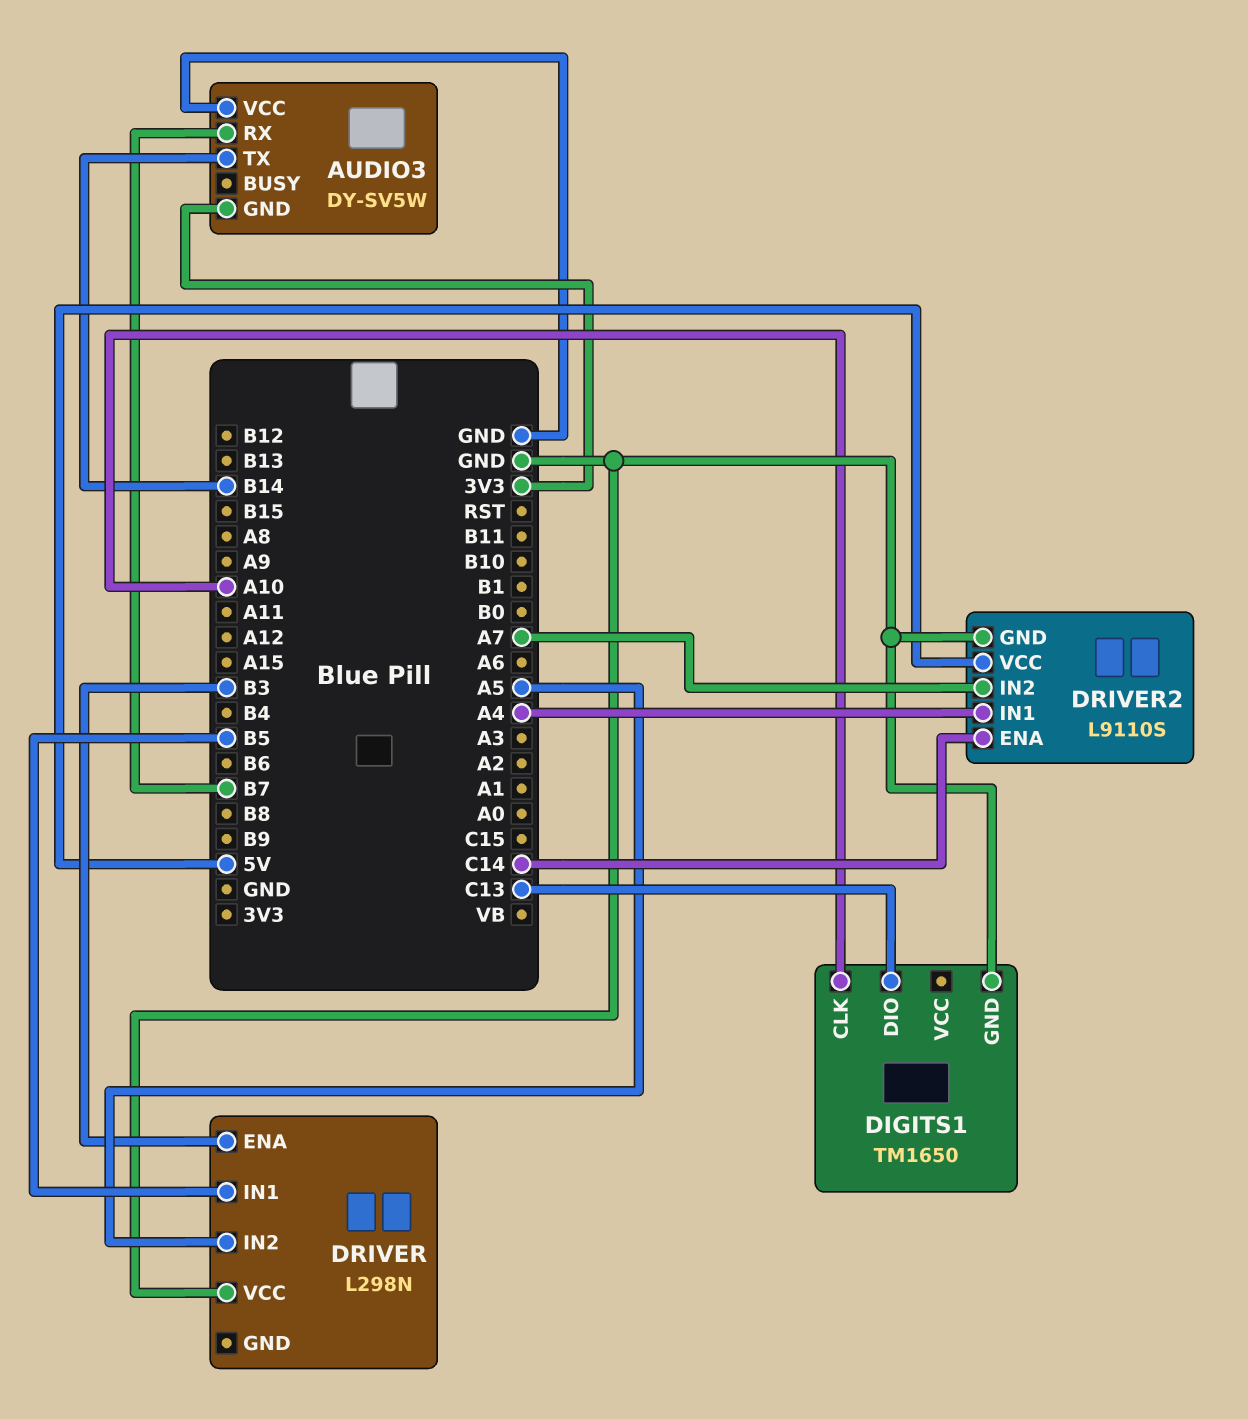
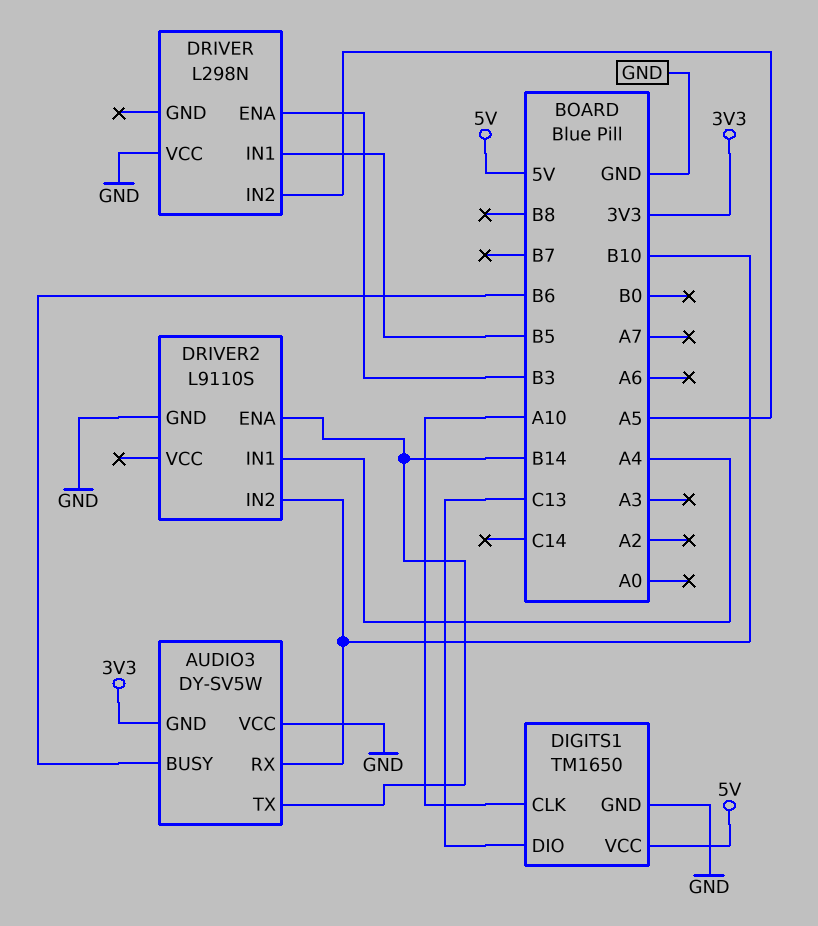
AUDIO3 pin BUSY: none -> B6
AUDIO3 pin RX: B7 -> B10
DIGITS1 pin VCC: none -> 5V
DRIVER2 pin ENA: C14 -> B14
DRIVER2 pin IN2: A7 -> B10
DRIVER2 pin VCC: 5V -> none

